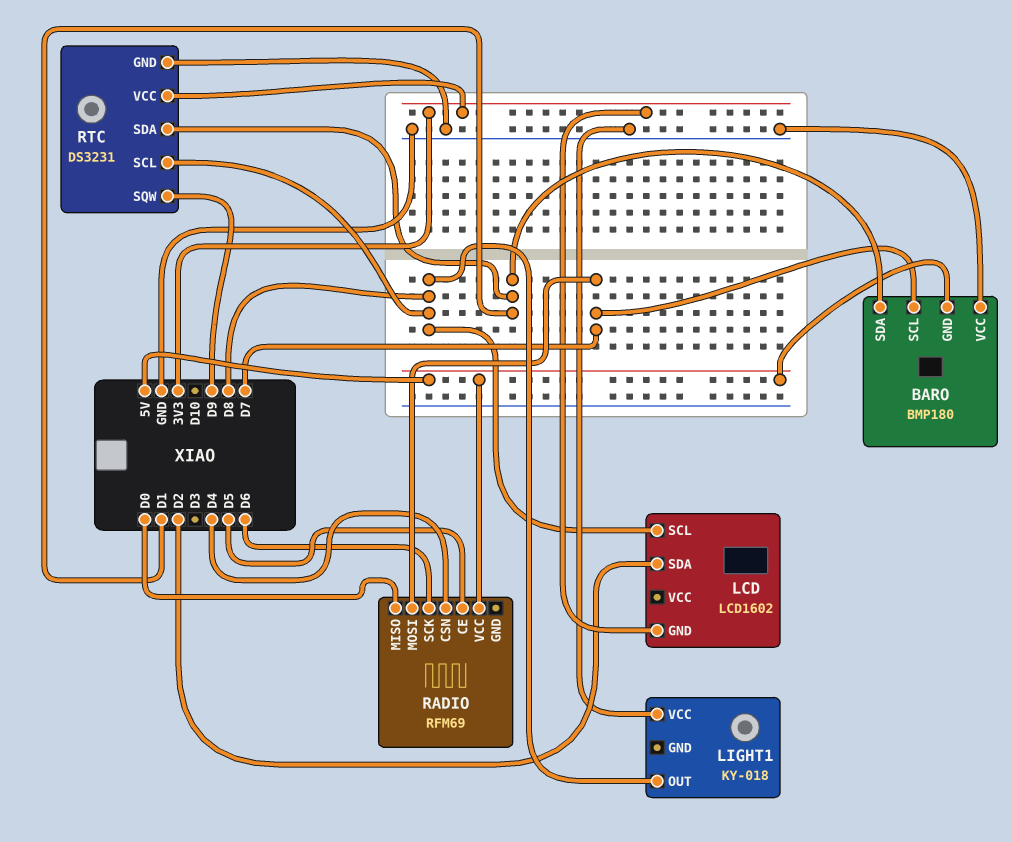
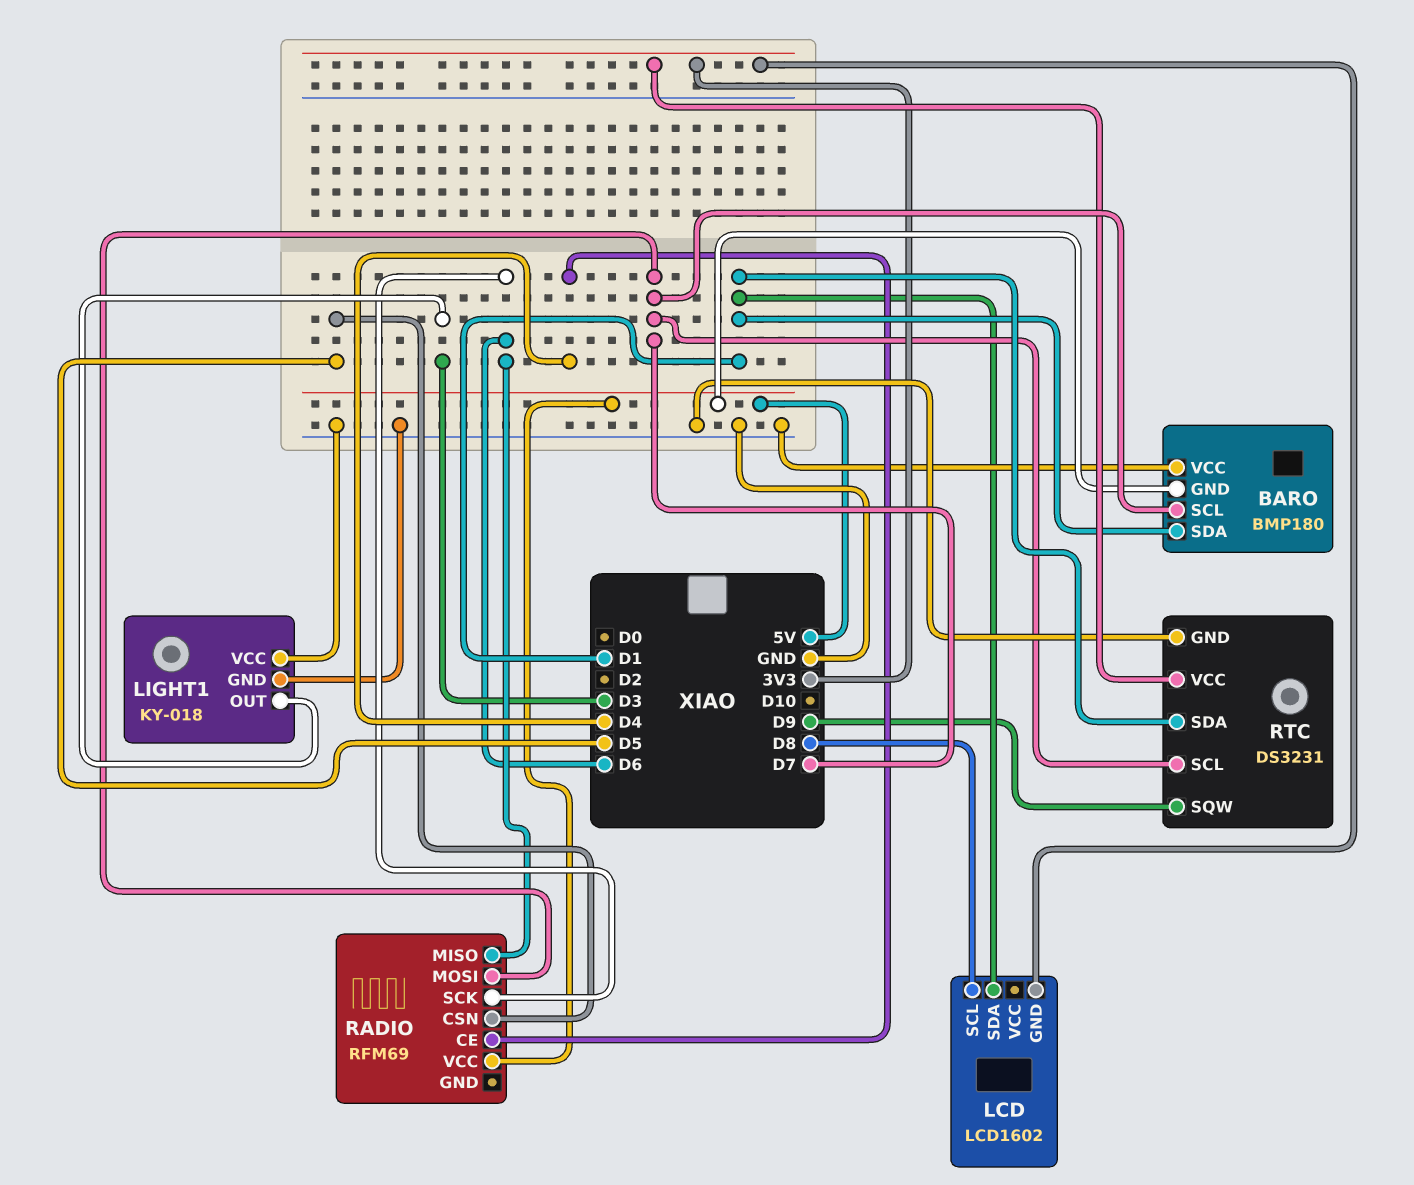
LCD pin SDA: D2 -> D1
LIGHT1 pin GND: none -> GND
LIGHT1 pin OUT: D8 -> D3
RADIO pin CE: D5 -> D4
RADIO pin CSN: D4 -> D5
RADIO pin MISO: D0 -> D6
RTC pin SCL: D8 -> D7

